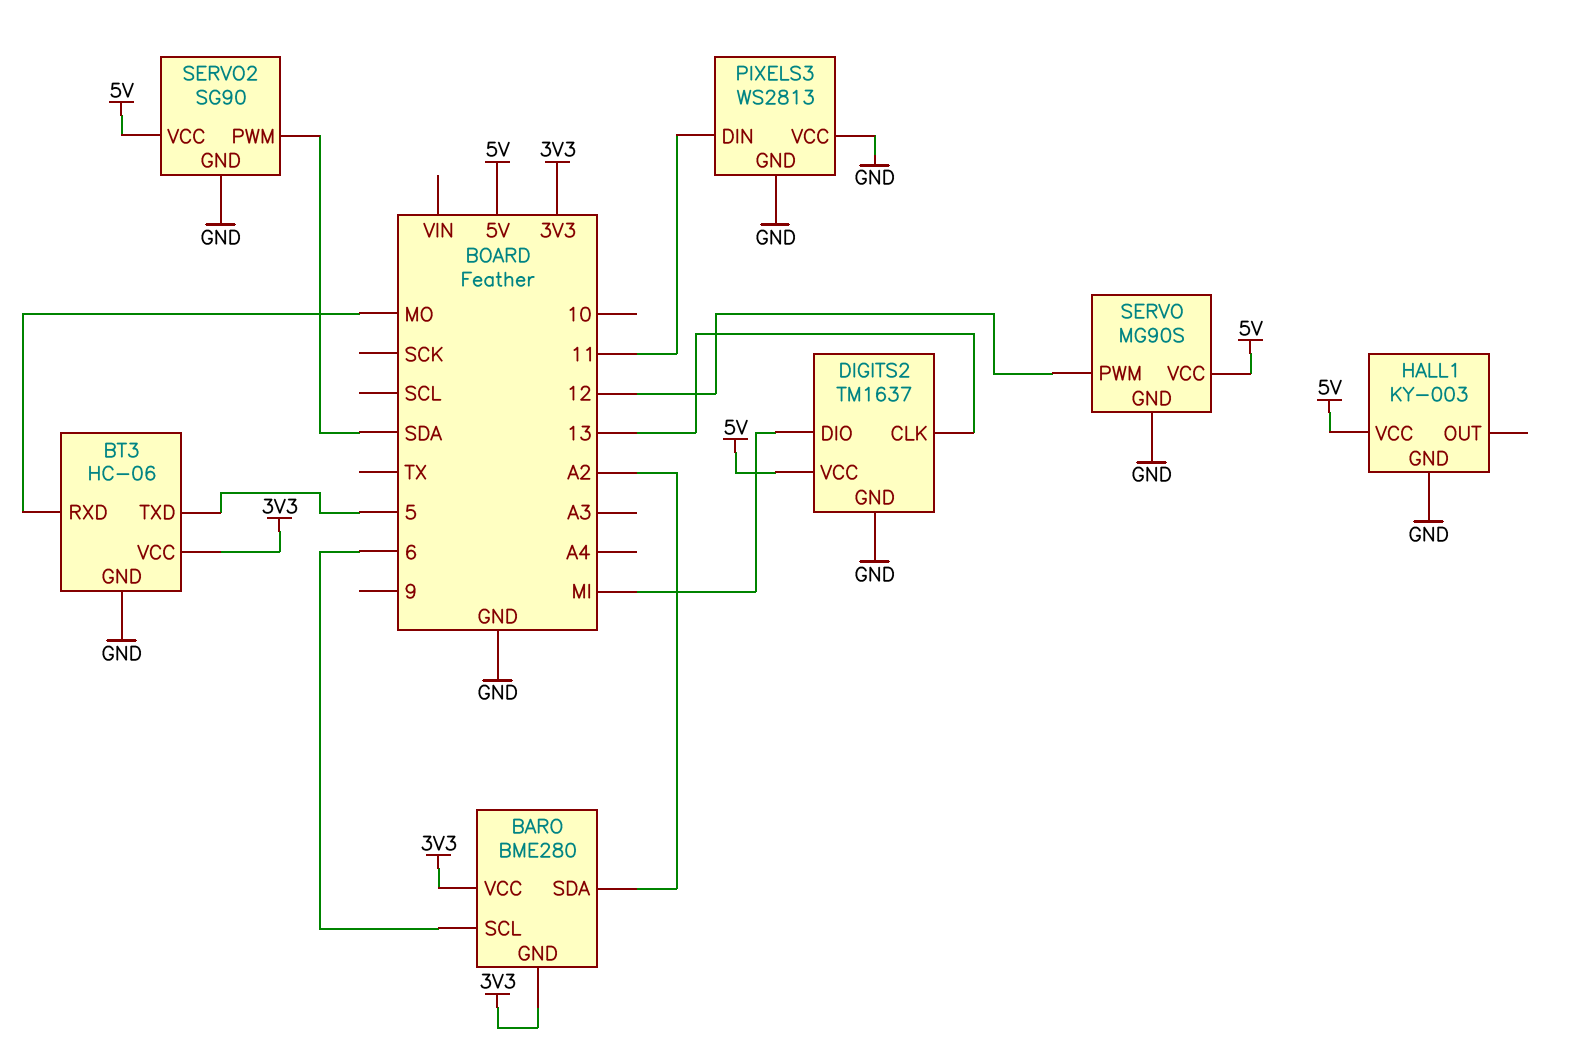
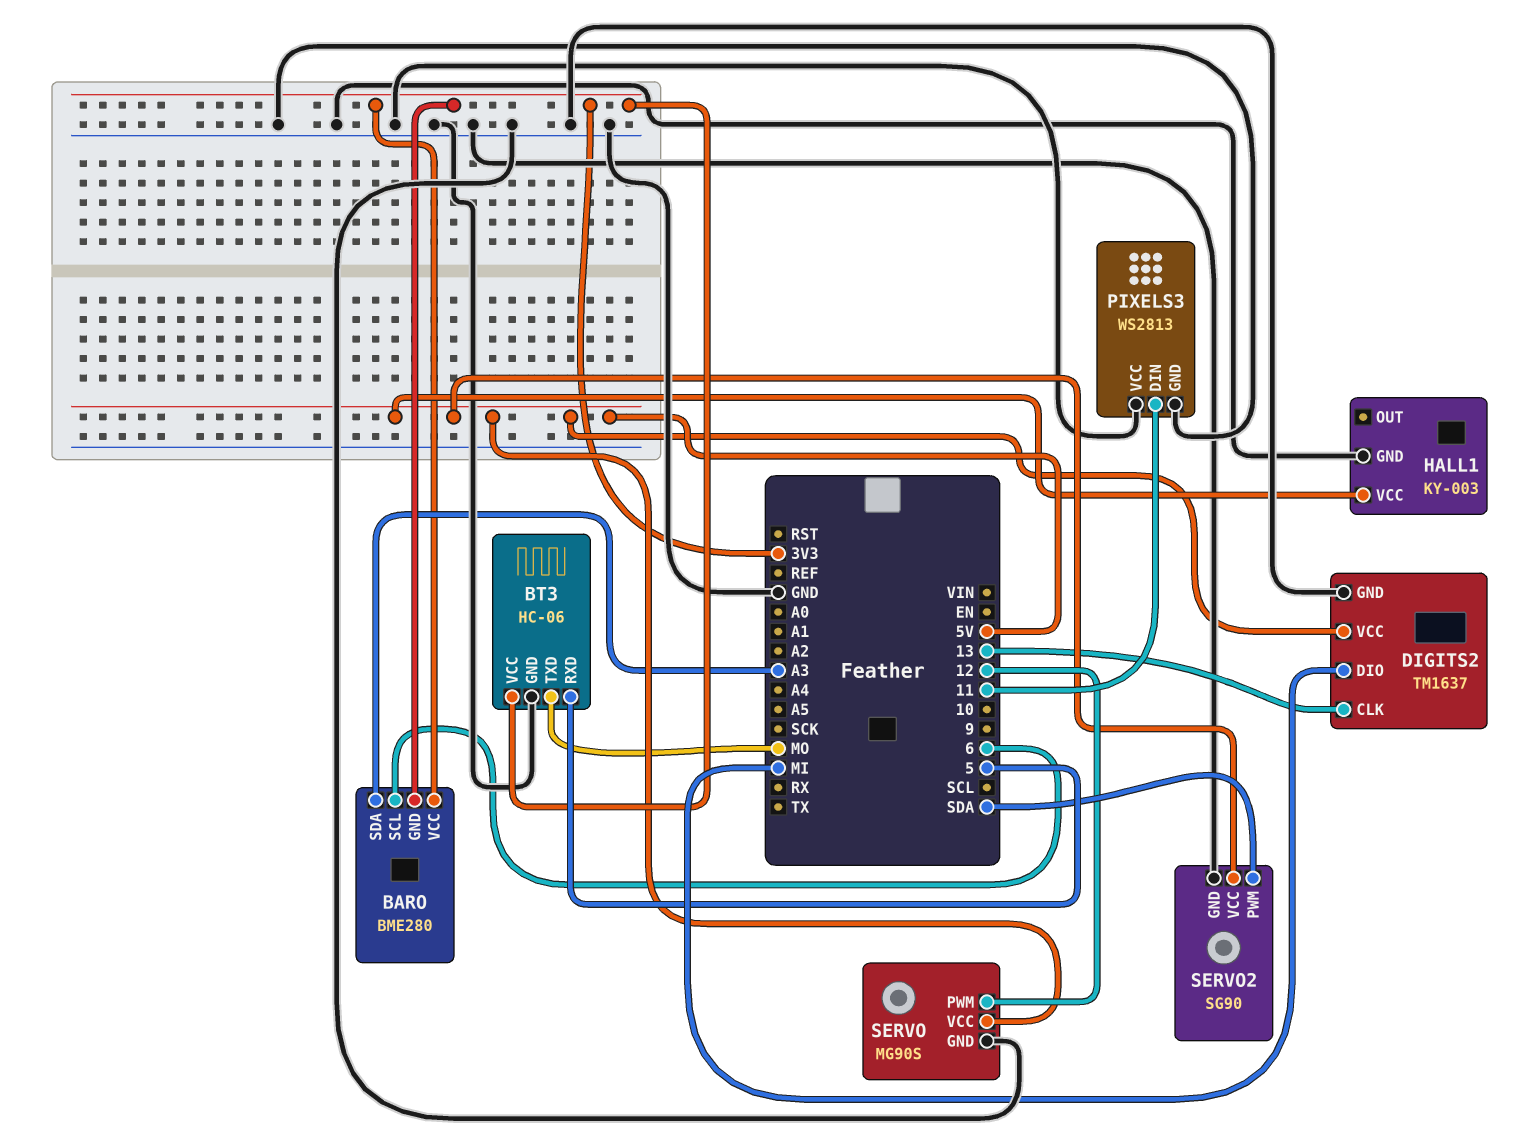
BARO pin SDA: A2 -> A3
BT3 pin RXD: MO -> 5
BT3 pin TXD: 5 -> MO

